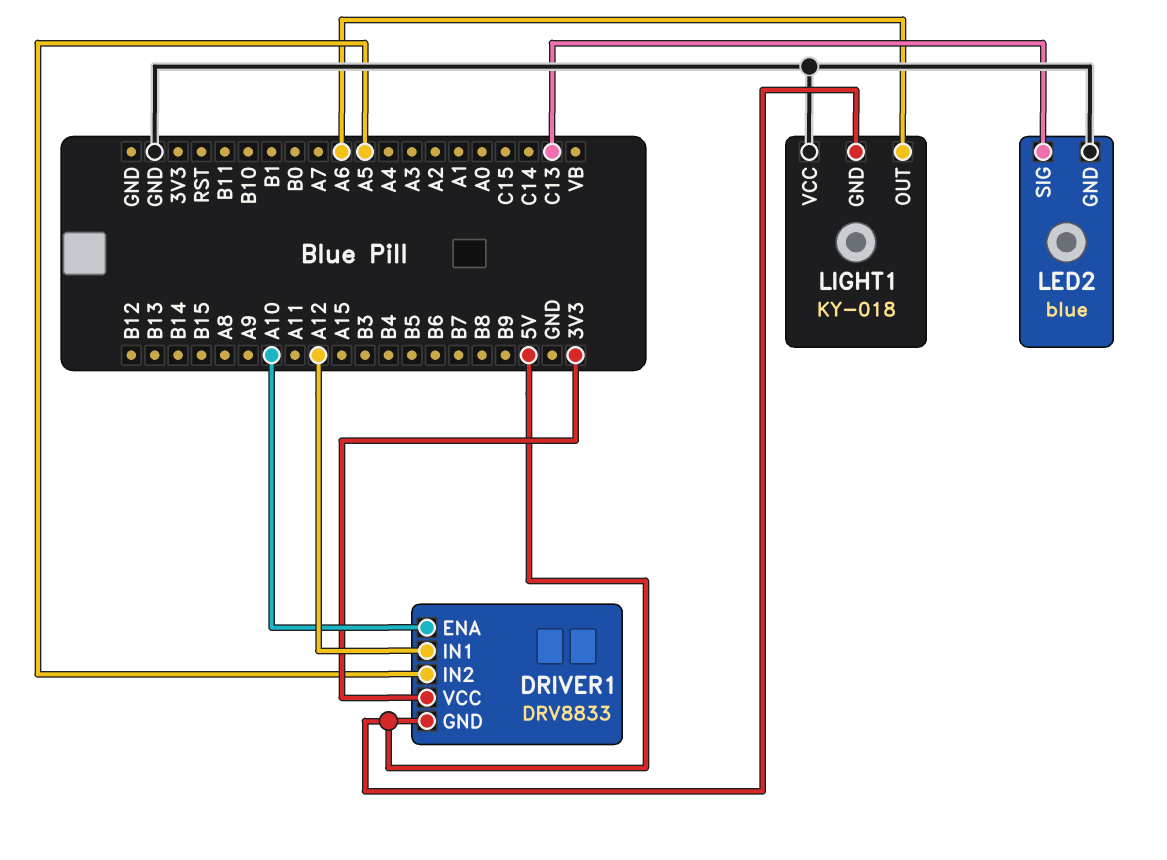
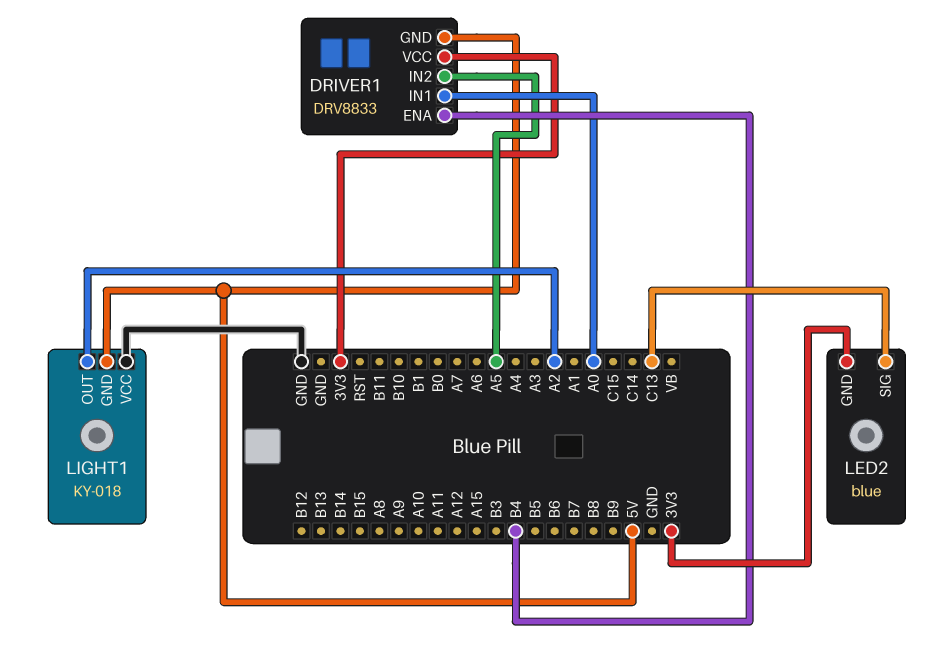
DRIVER1 pin ENA: A10 -> B4
DRIVER1 pin IN1: A12 -> A0
LED2 pin GND: GND -> 3V3
LIGHT1 pin OUT: A6 -> A2

